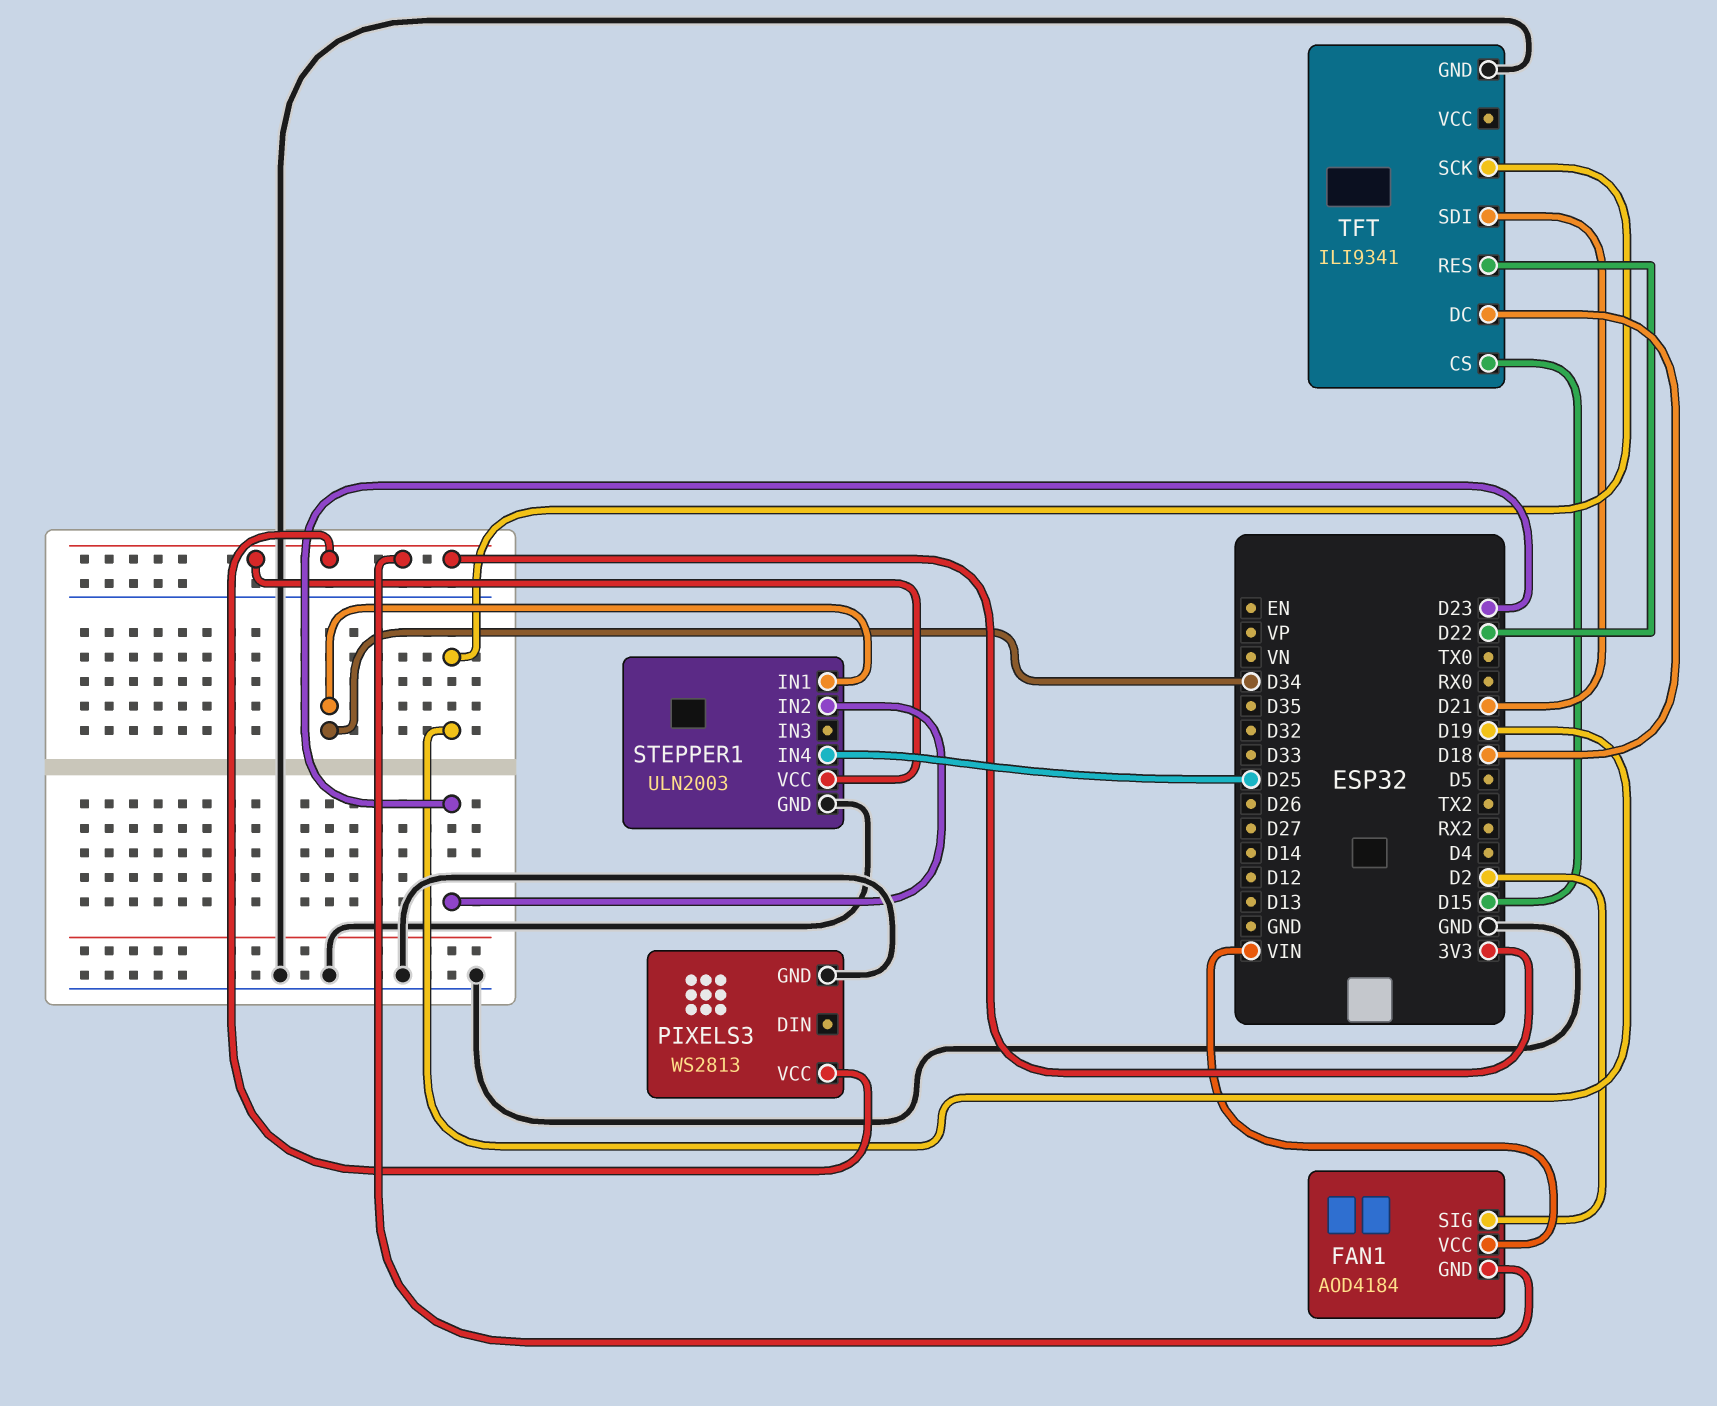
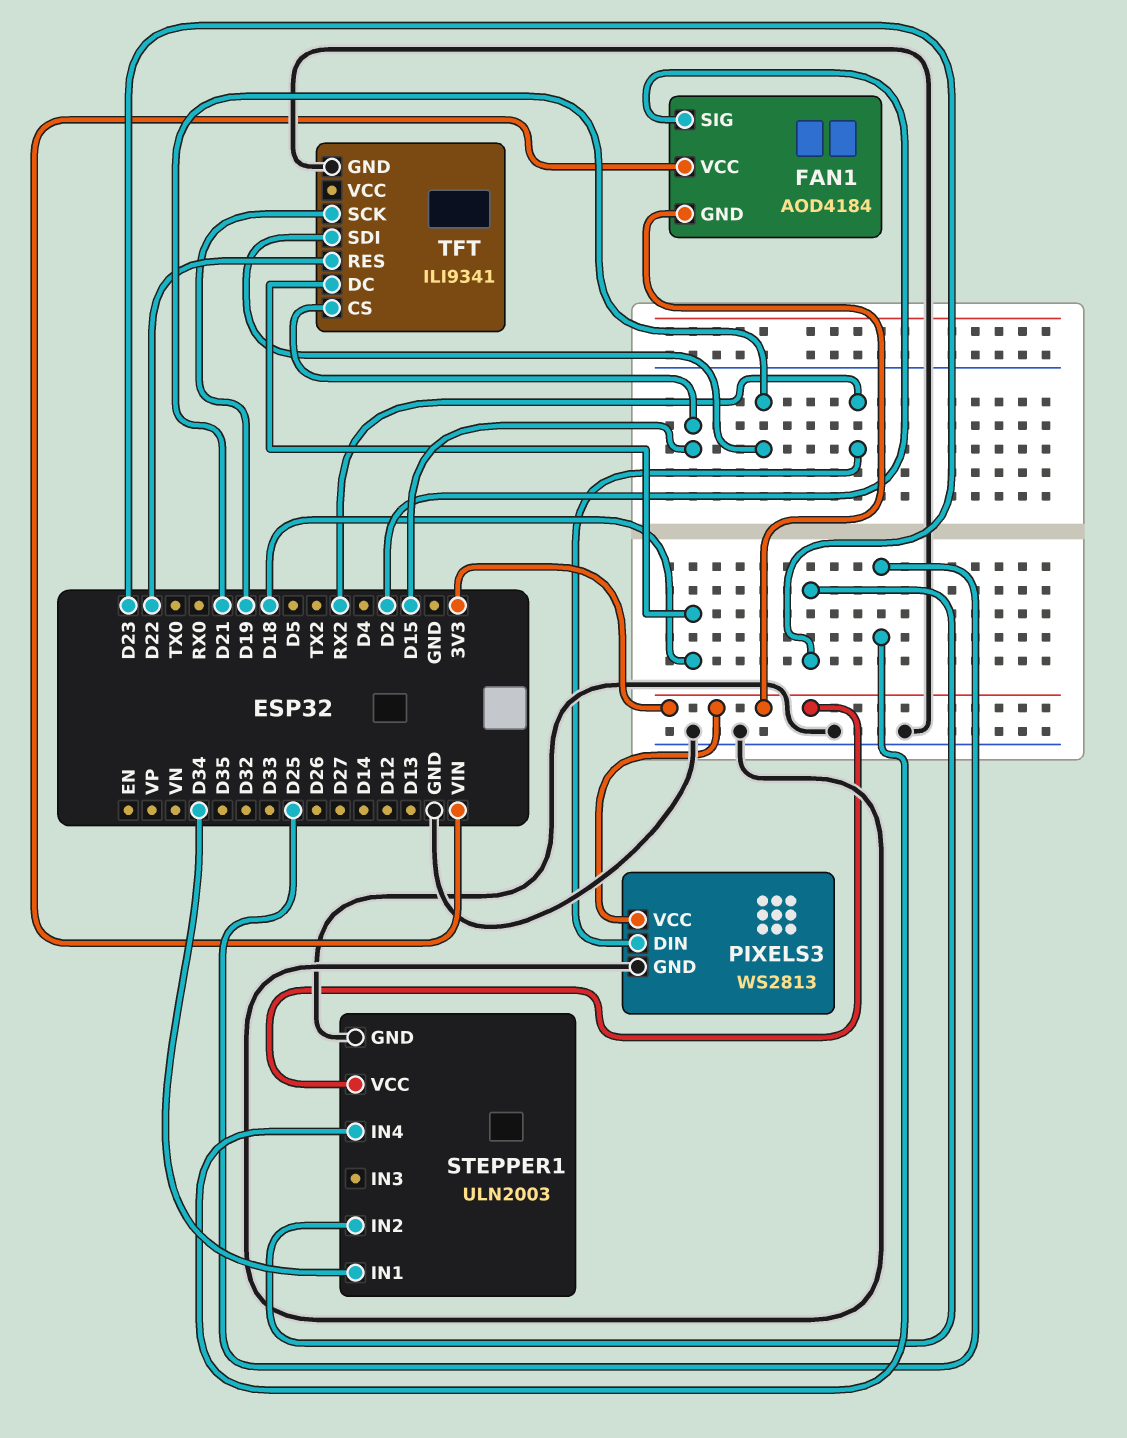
PIXELS3 pin DIN: none -> RX2

